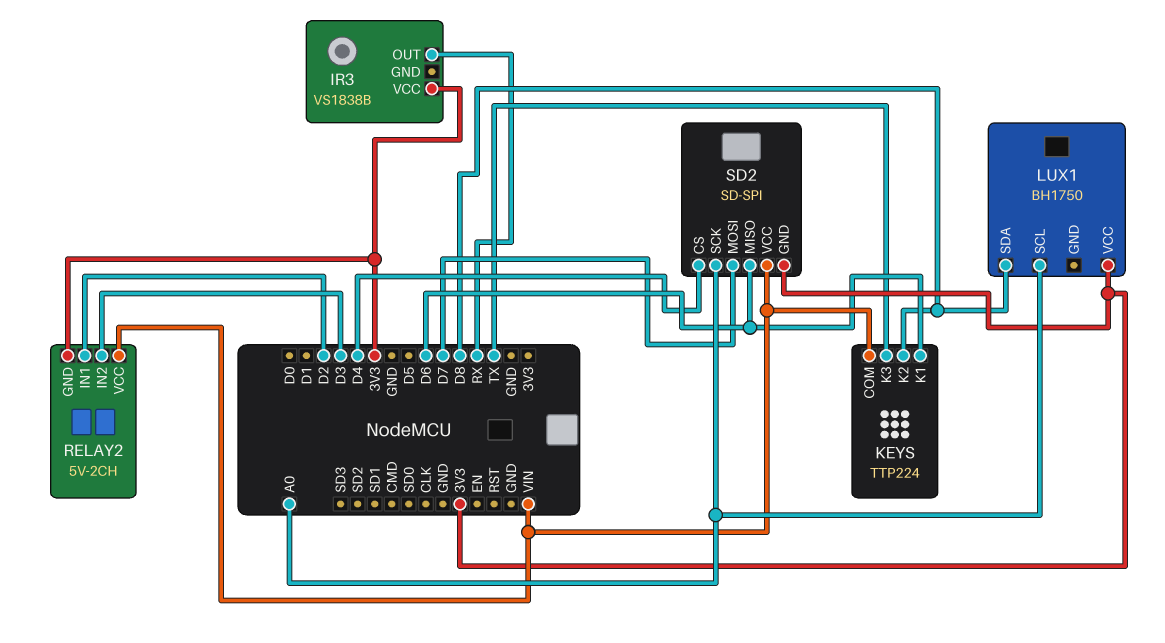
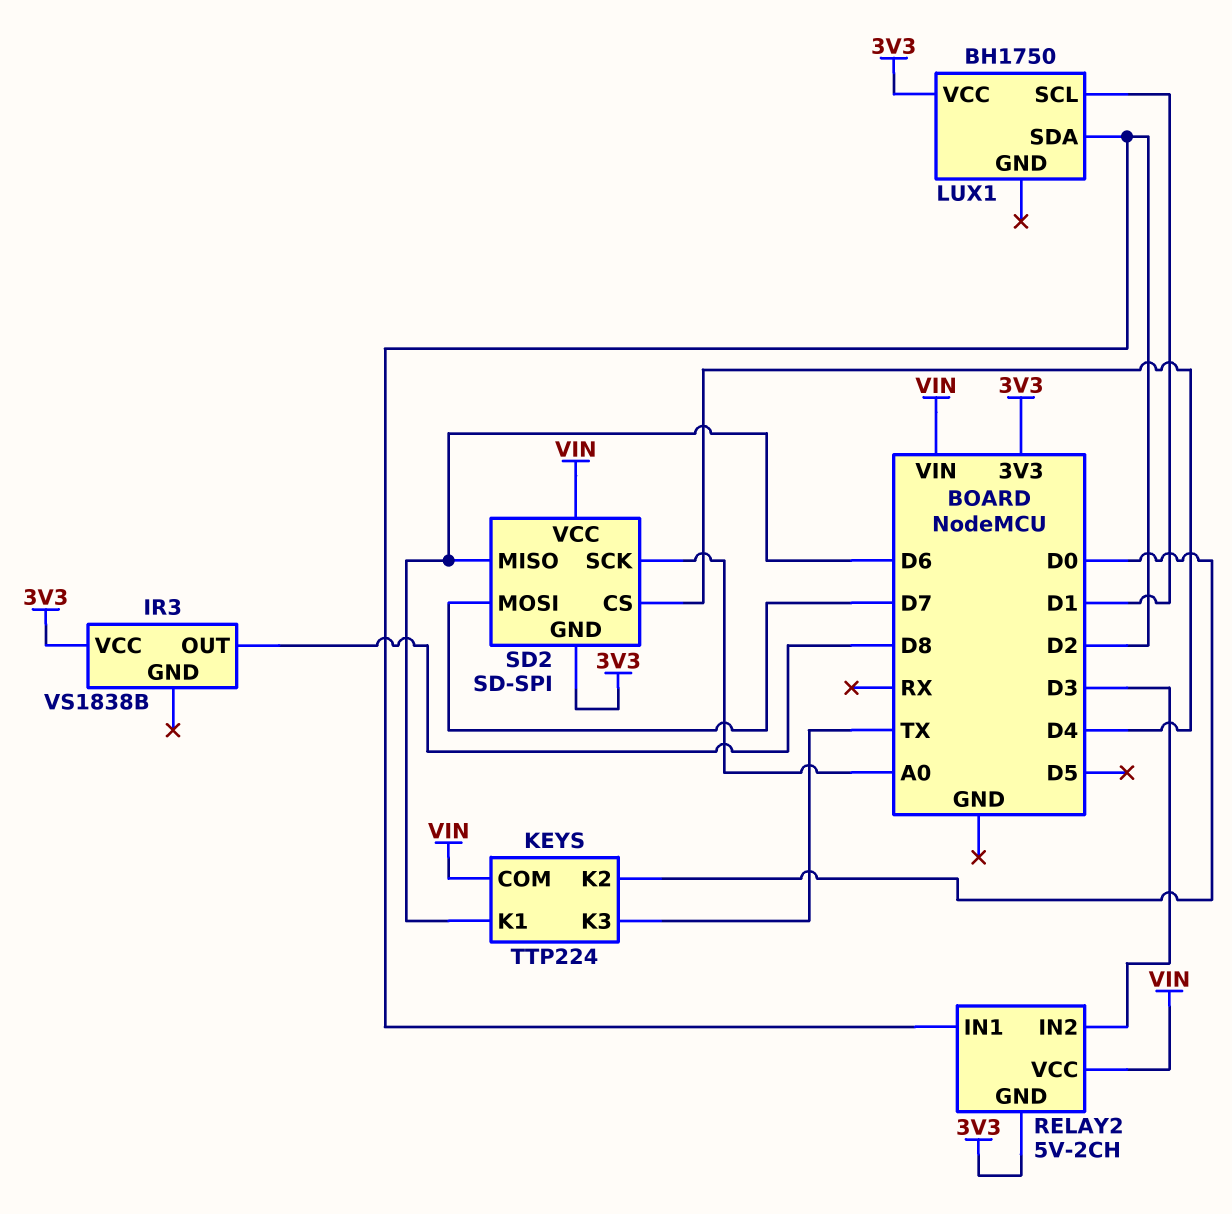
IR3 pin OUT: RX -> D8
KEYS pin K2: D8 -> D0
LUX1 pin SCL: A0 -> D1
LUX1 pin SDA: D8 -> D2

